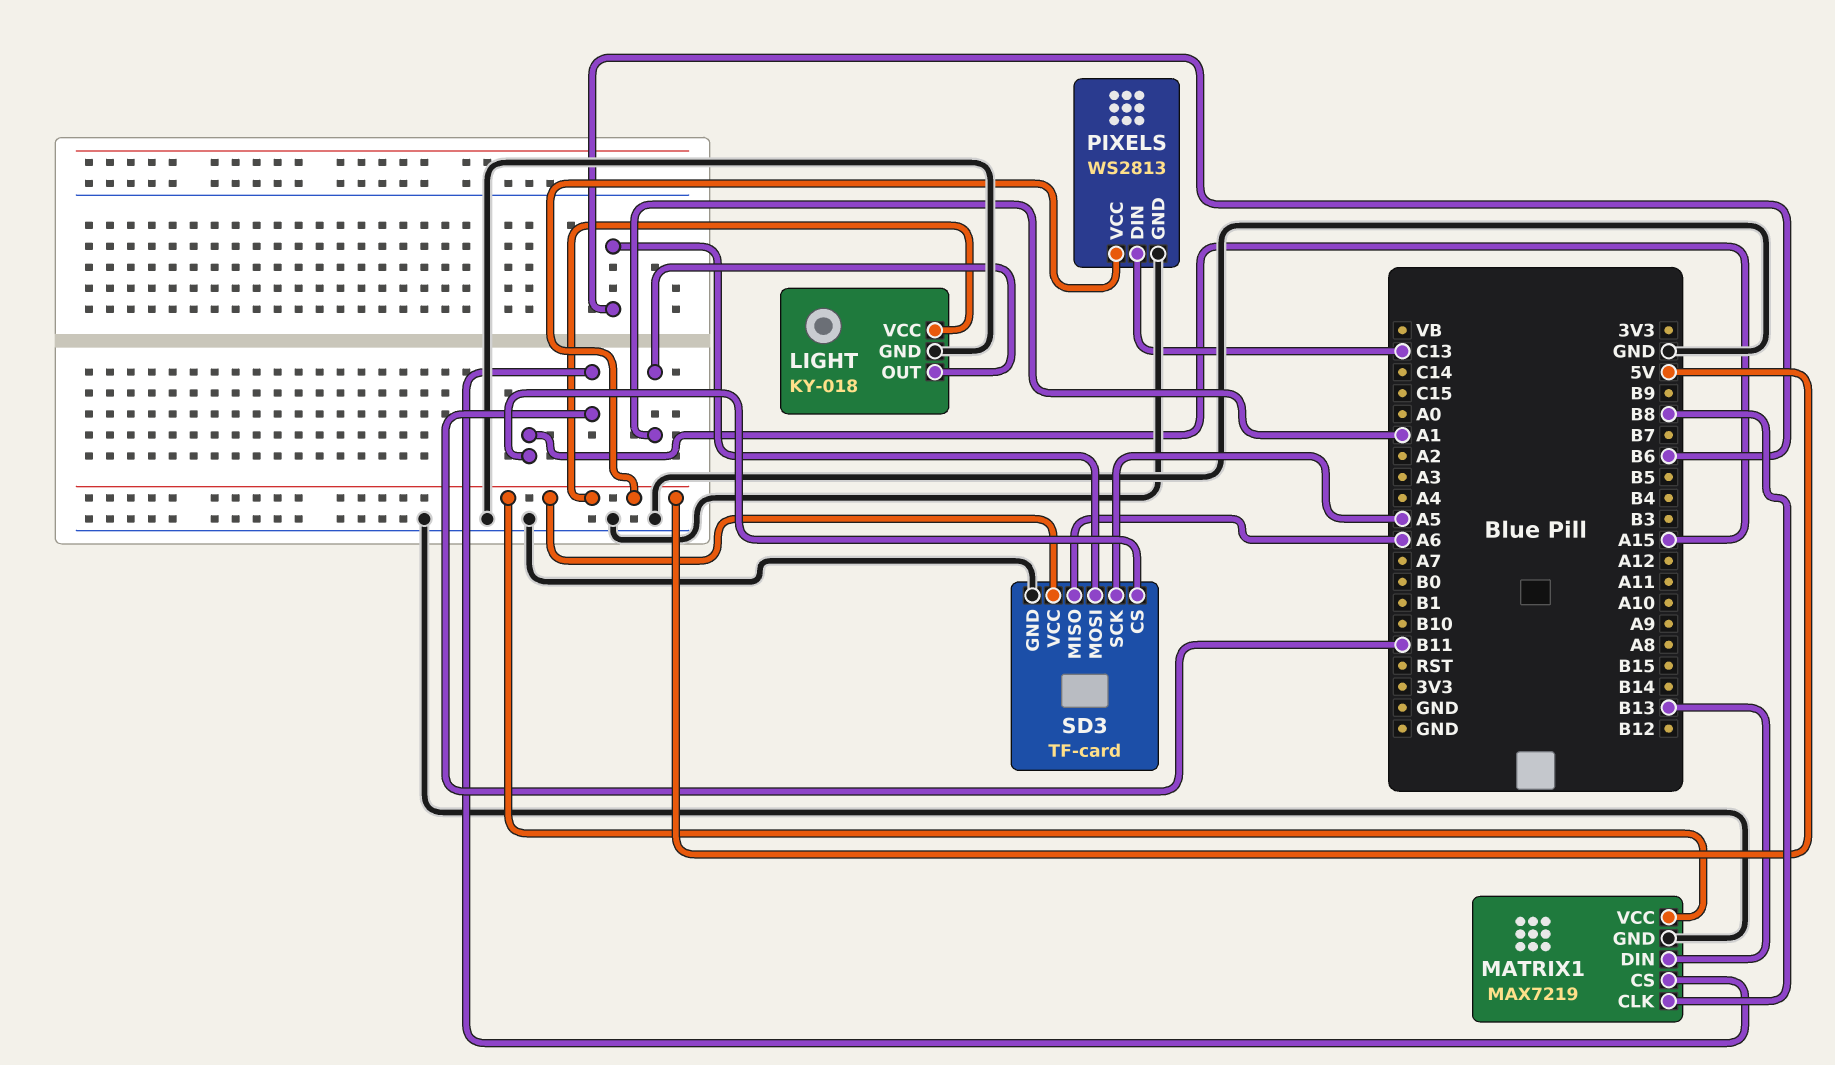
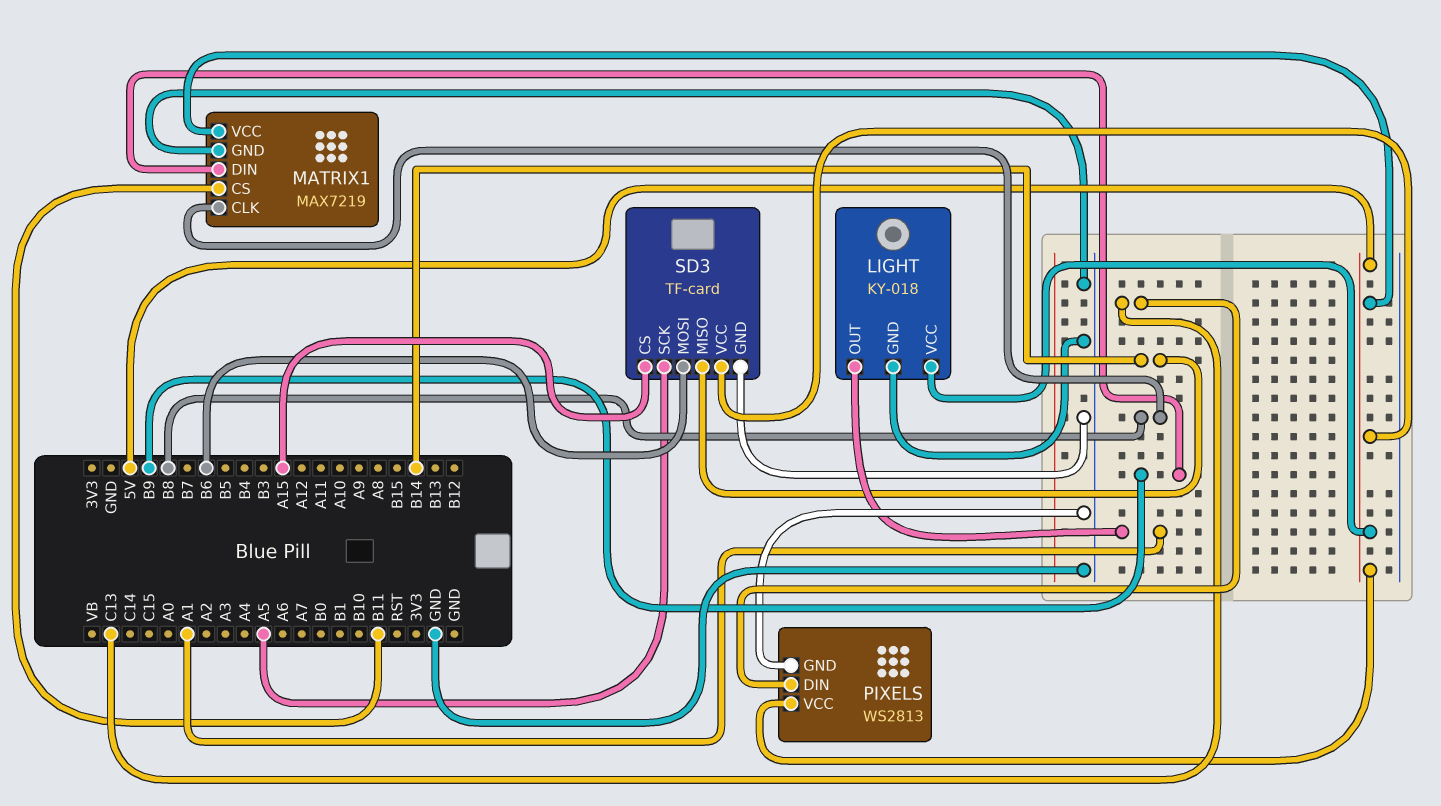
MATRIX1 pin DIN: B13 -> B9
SD3 pin MISO: A6 -> B14

